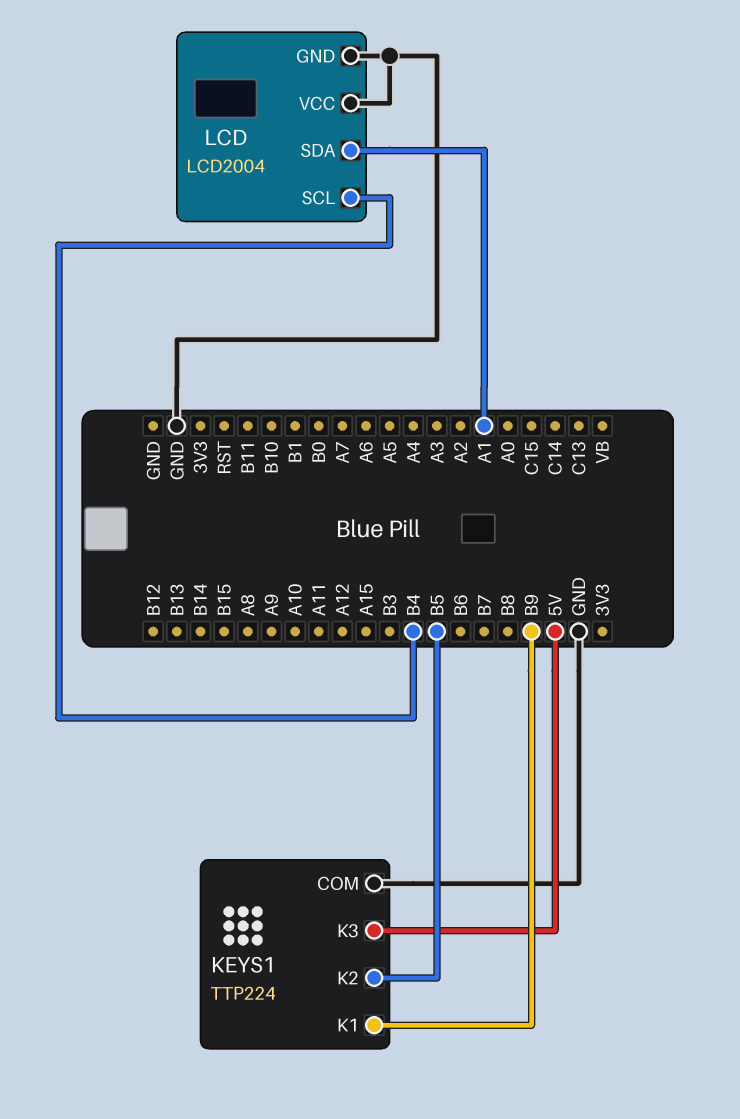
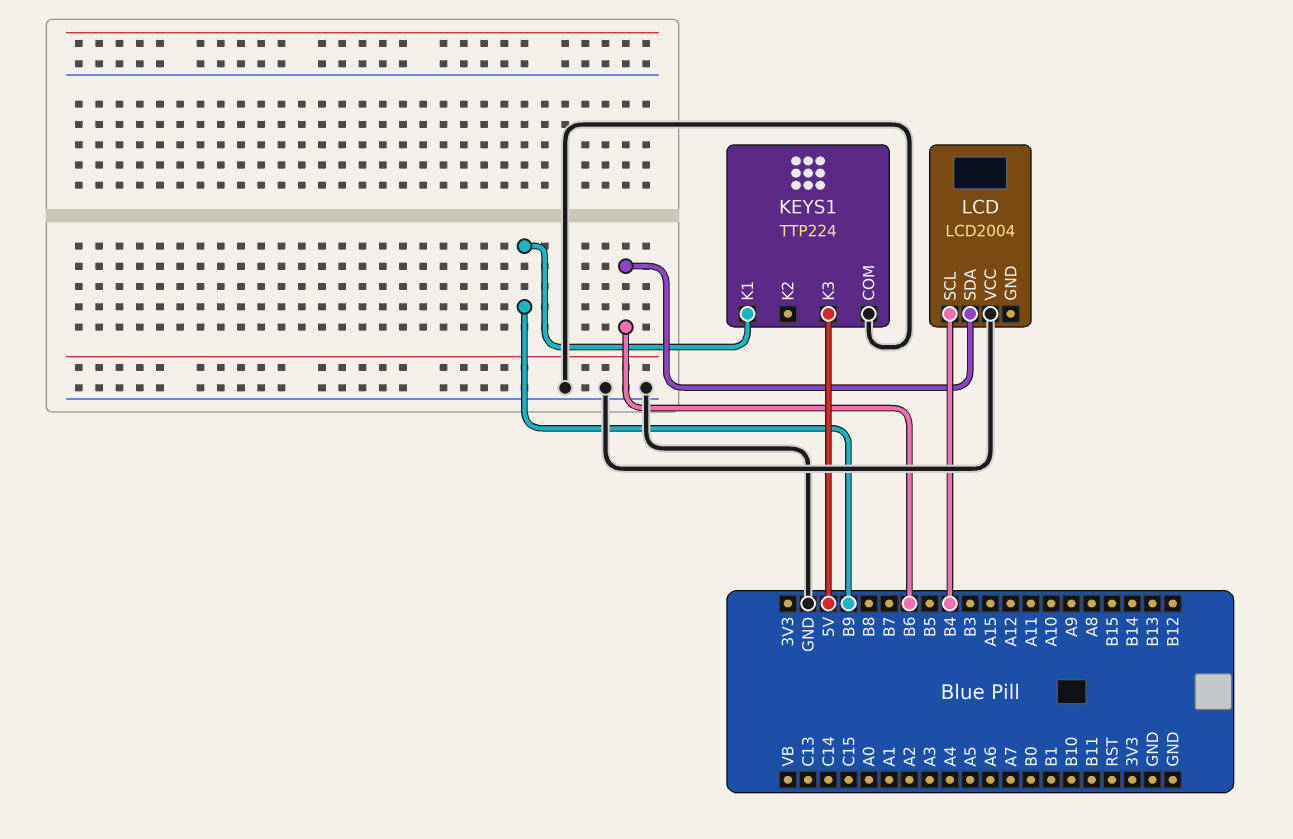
KEYS1 pin K2: B5 -> none
LCD pin GND: GND -> none
LCD pin SDA: A1 -> B6

